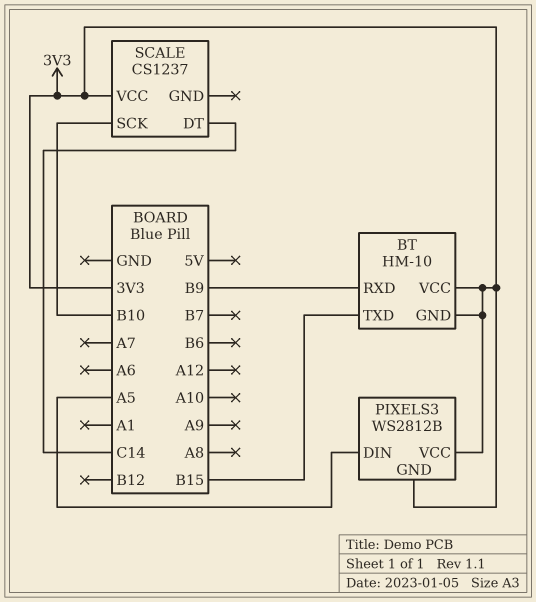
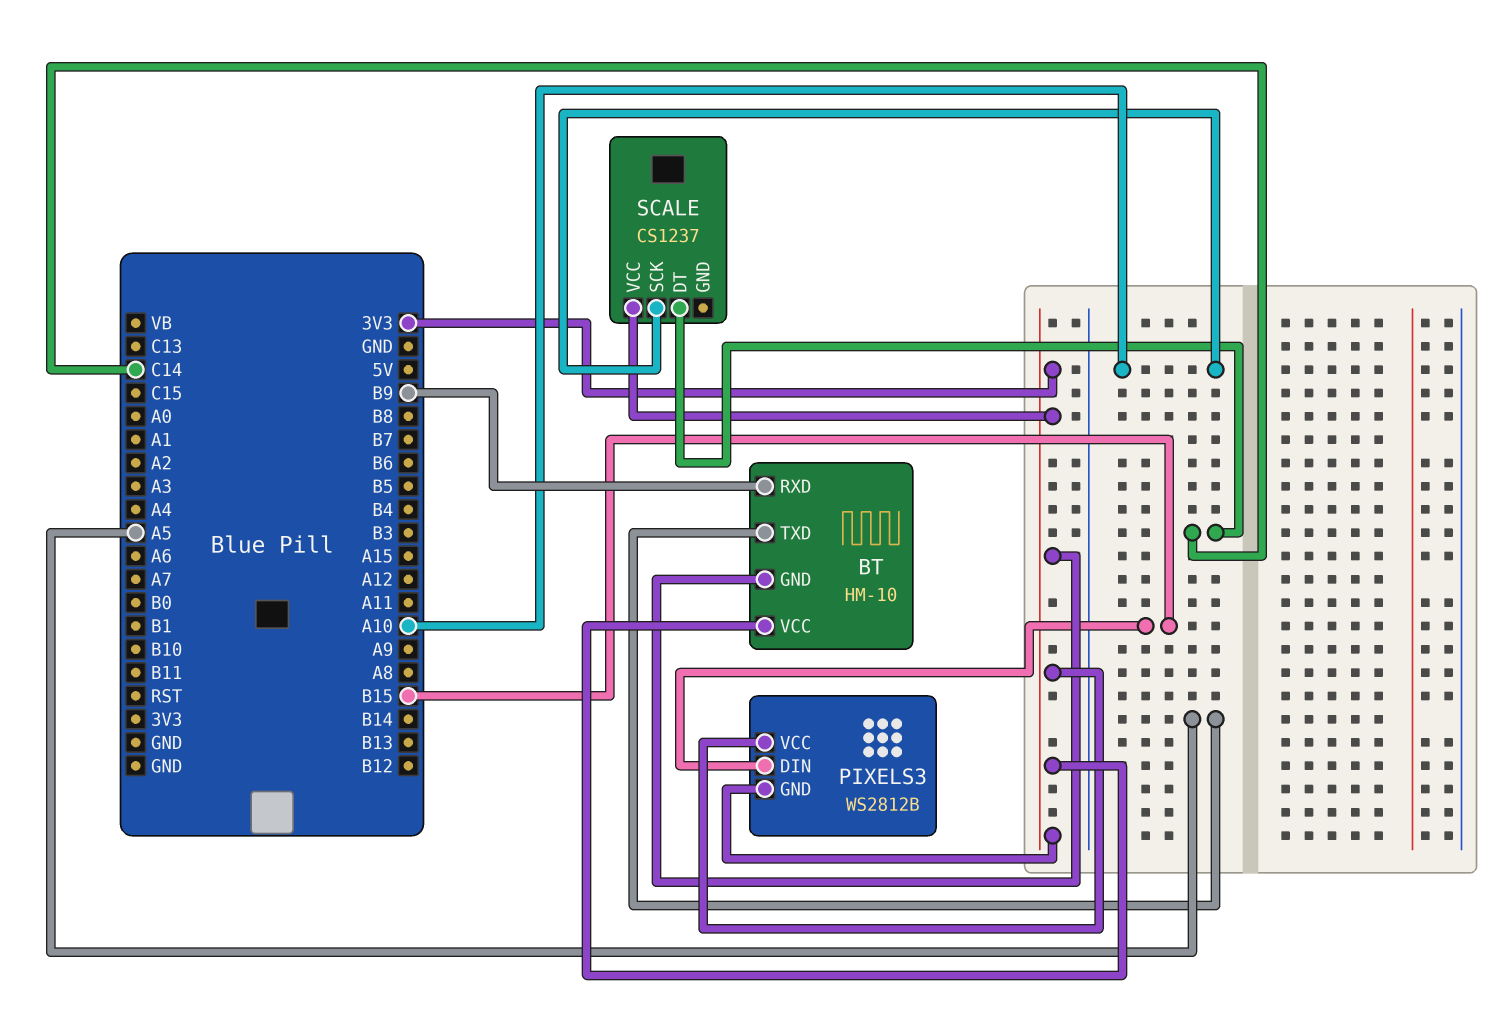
BT pin TXD: B15 -> A5
PIXELS3 pin DIN: A5 -> B15
SCALE pin SCK: B10 -> A10

